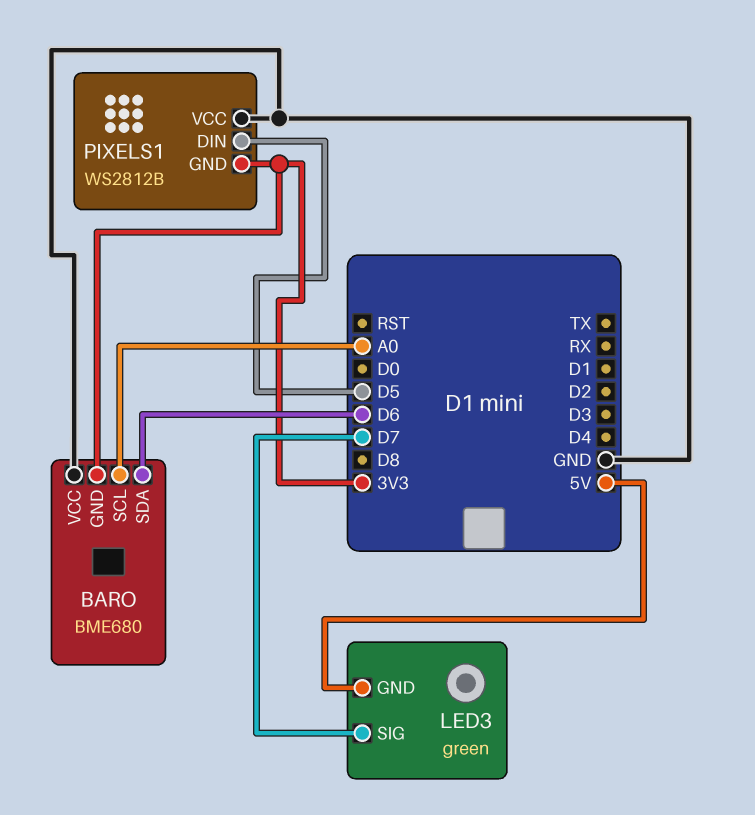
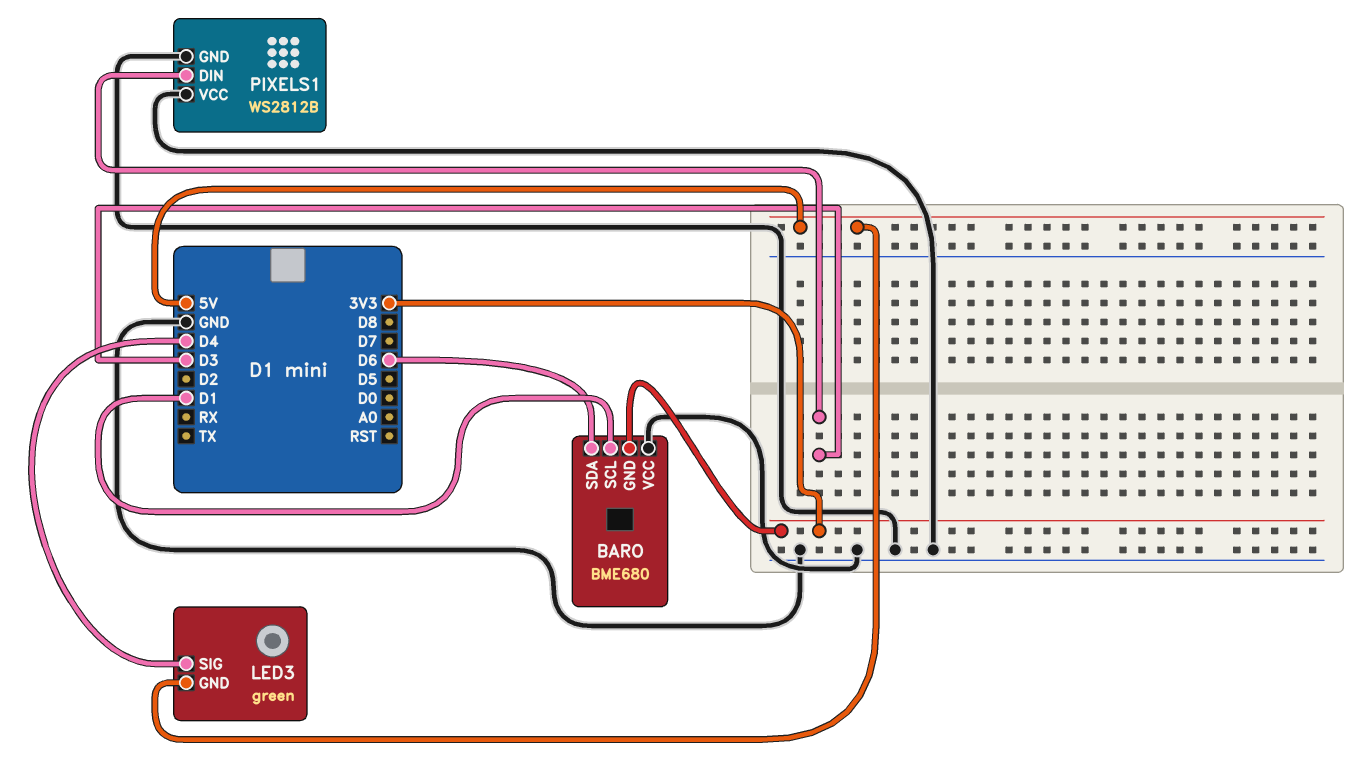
BARO pin SCL: A0 -> D1
LED3 pin SIG: D7 -> D4
PIXELS1 pin DIN: D5 -> D3
PIXELS1 pin GND: 3V3 -> GND

